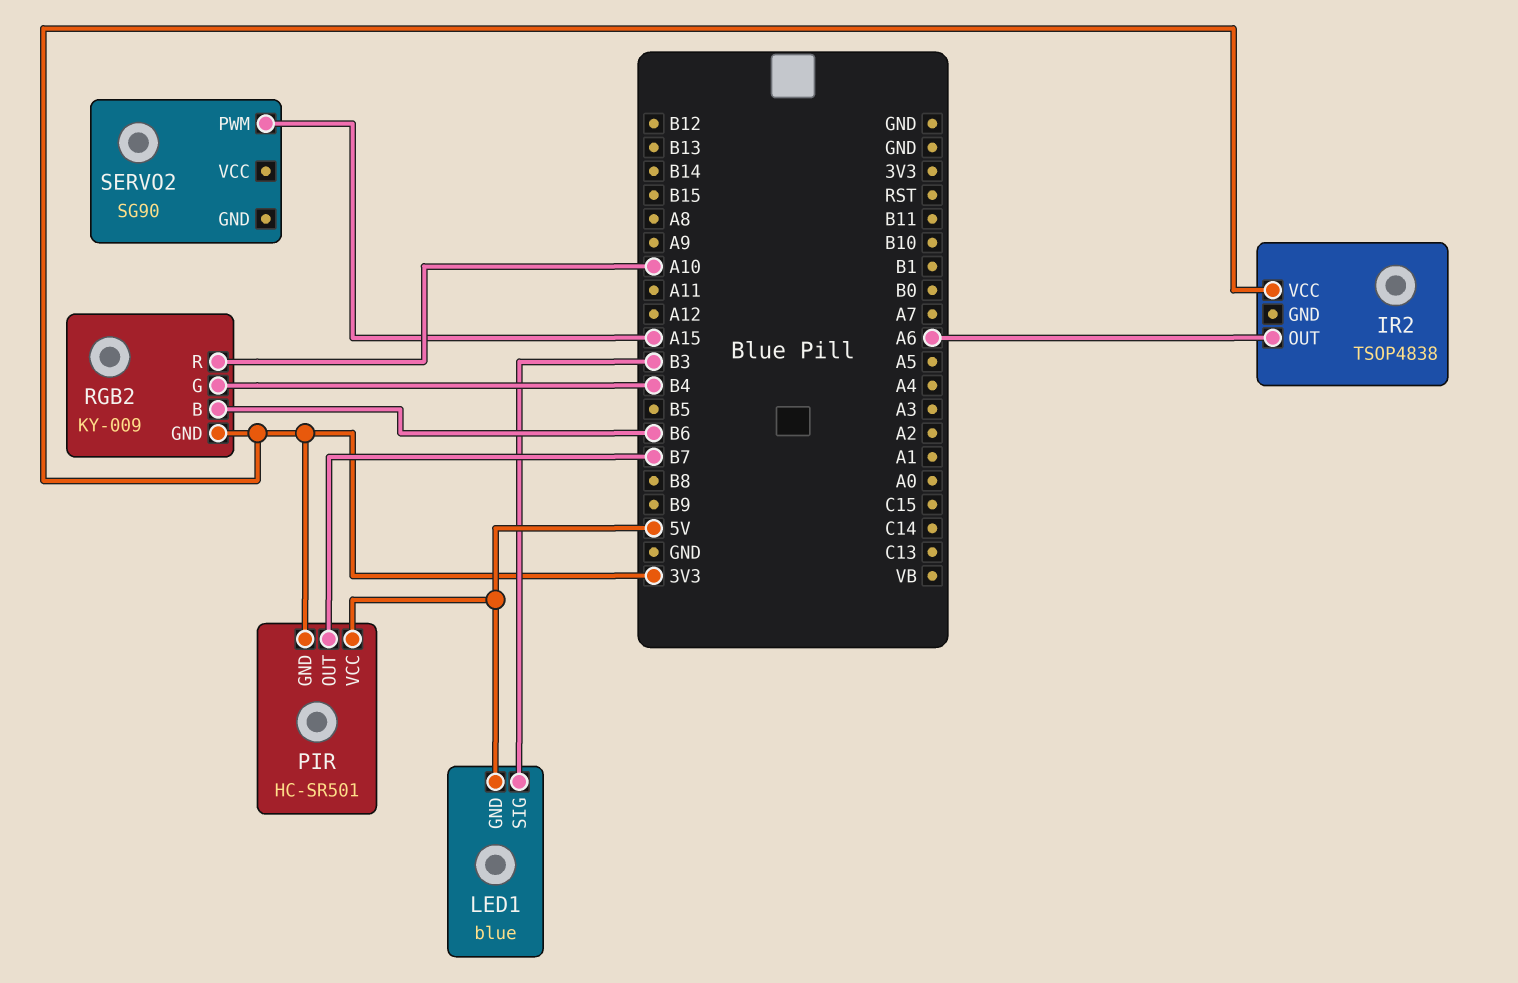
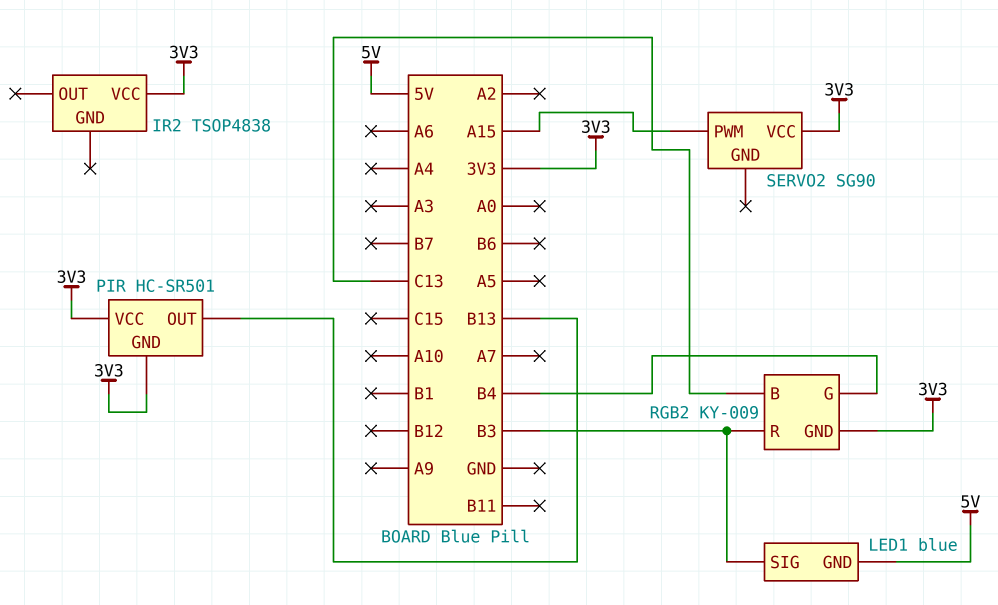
IR2 pin OUT: A6 -> none
PIR pin OUT: B7 -> B13
PIR pin VCC: 5V -> 3V3
RGB2 pin B: B6 -> C13
RGB2 pin R: A10 -> B3
SERVO2 pin VCC: none -> 3V3

